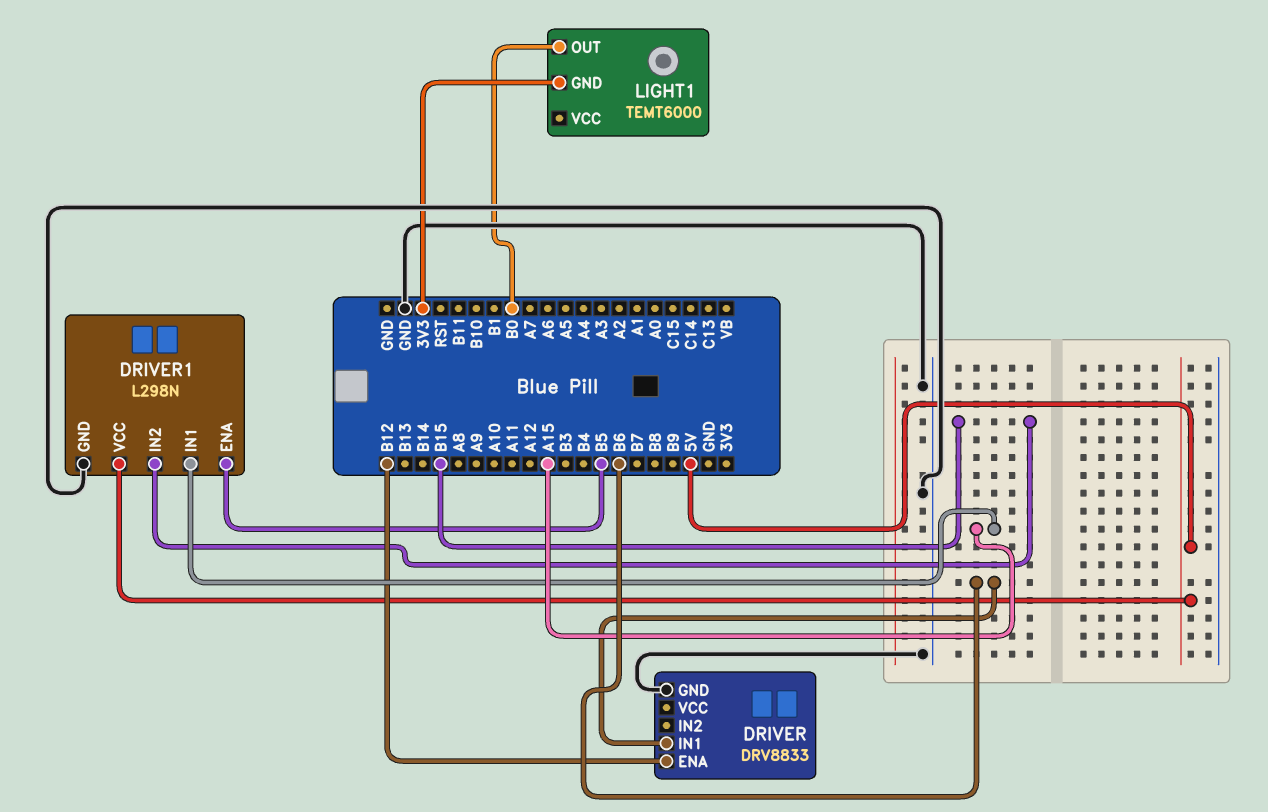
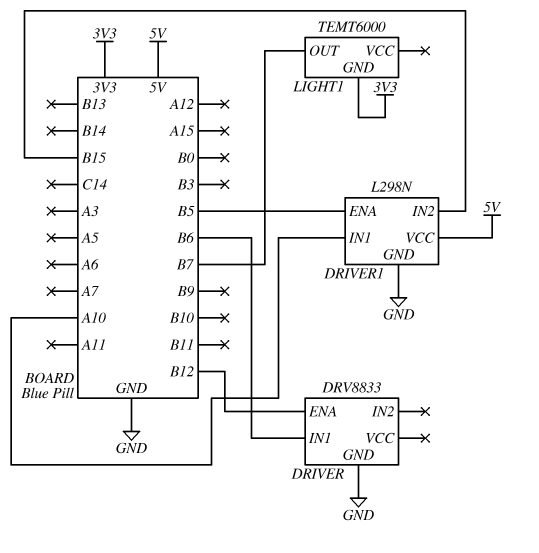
DRIVER1 pin IN1: A15 -> A10
LIGHT1 pin OUT: B0 -> B7

